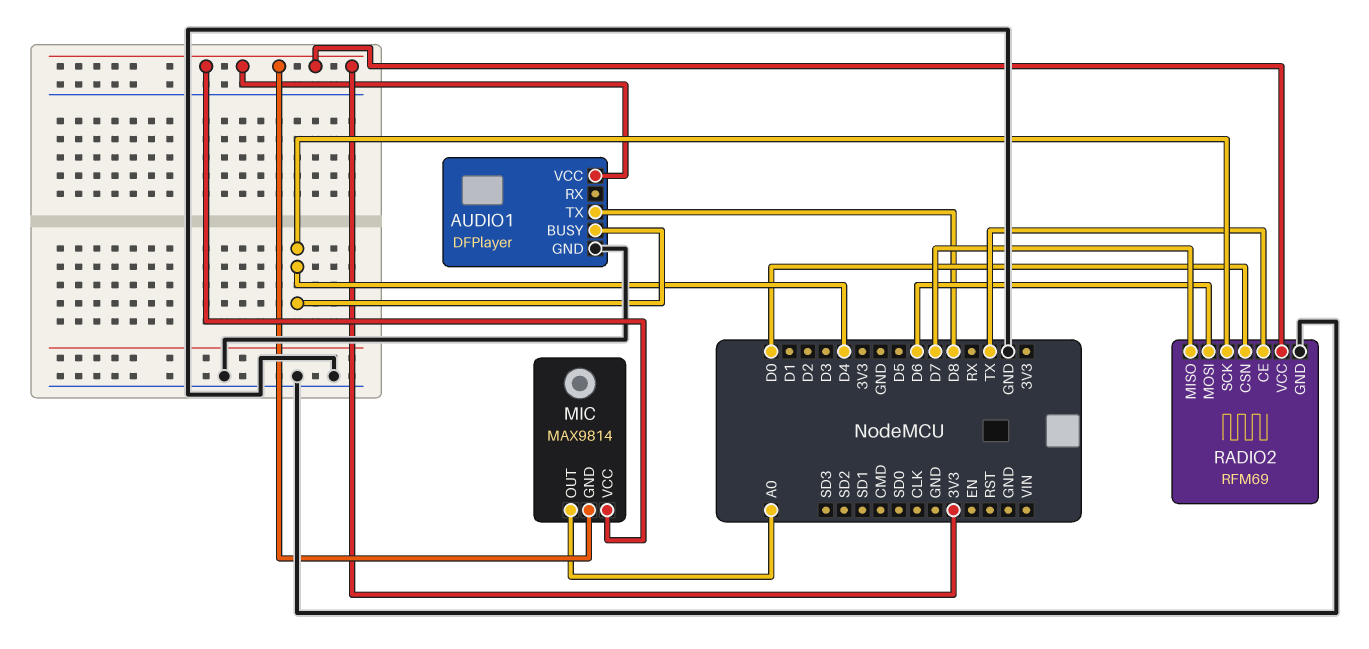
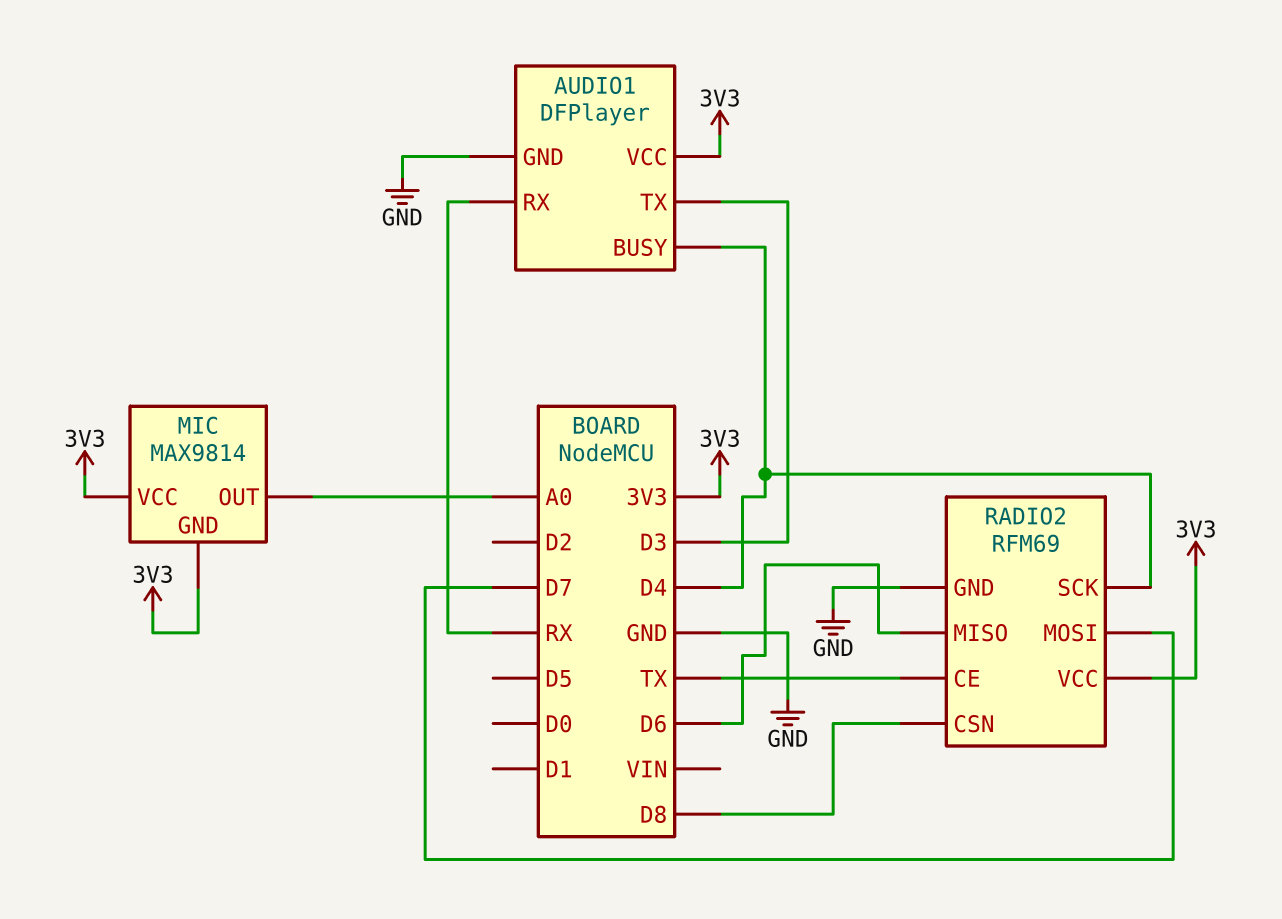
AUDIO1 pin RX: none -> RX
AUDIO1 pin TX: D8 -> D3
RADIO2 pin CSN: D0 -> D8
RADIO2 pin MISO: D7 -> D6
RADIO2 pin MOSI: D6 -> D7

